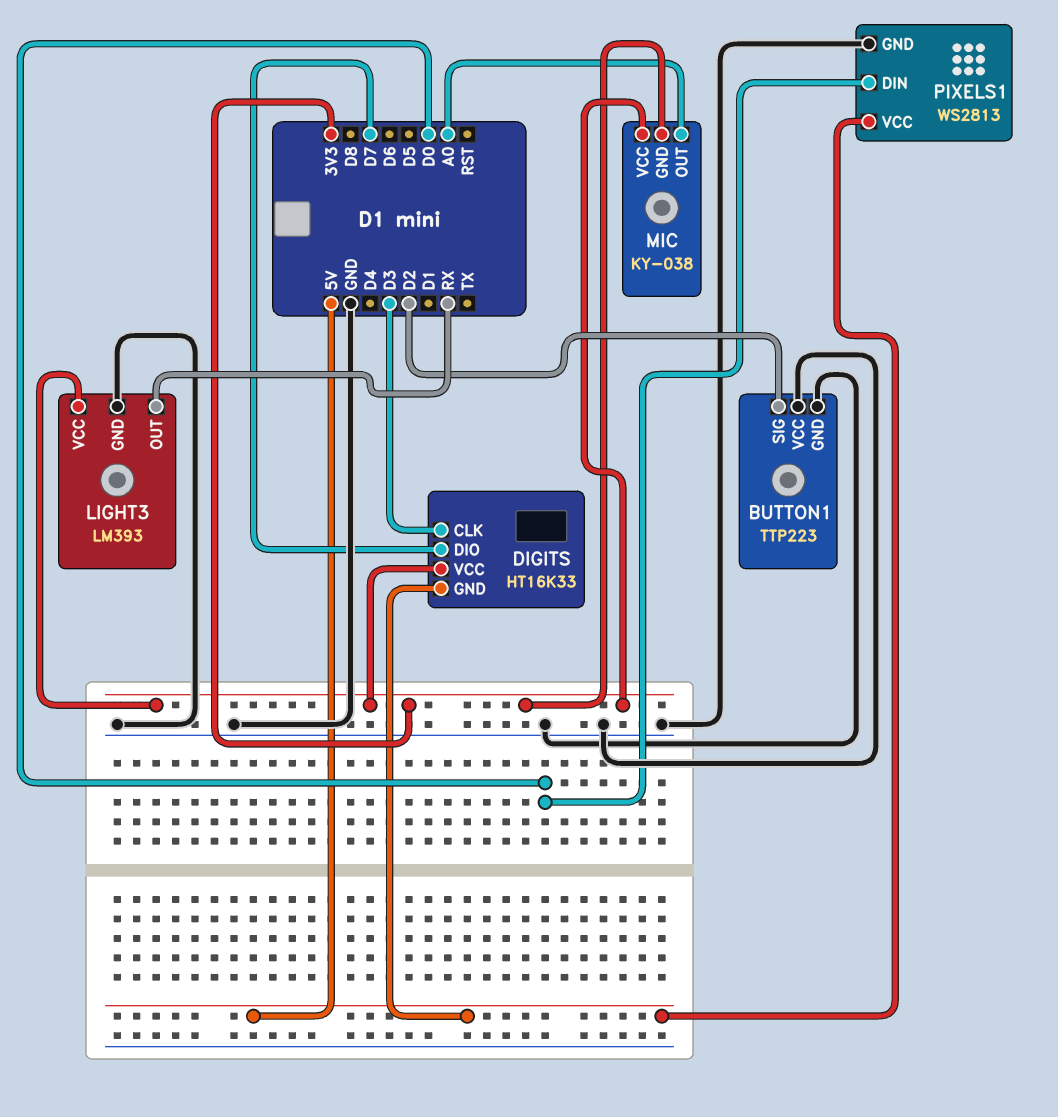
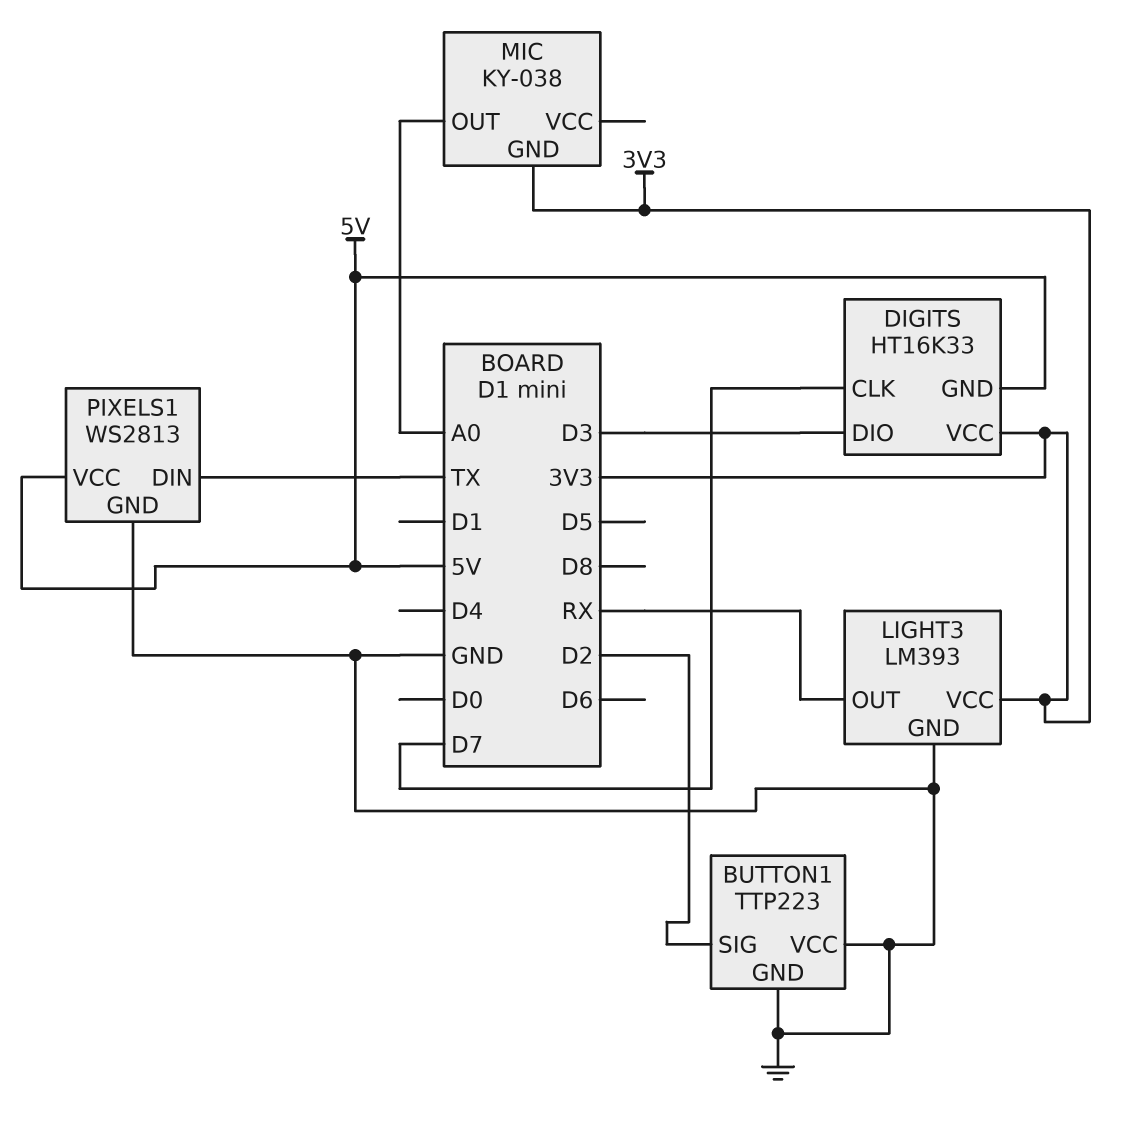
DIGITS pin CLK: D3 -> D7
DIGITS pin DIO: D7 -> D3
MIC pin VCC: 3V3 -> none
PIXELS1 pin DIN: D0 -> TX

